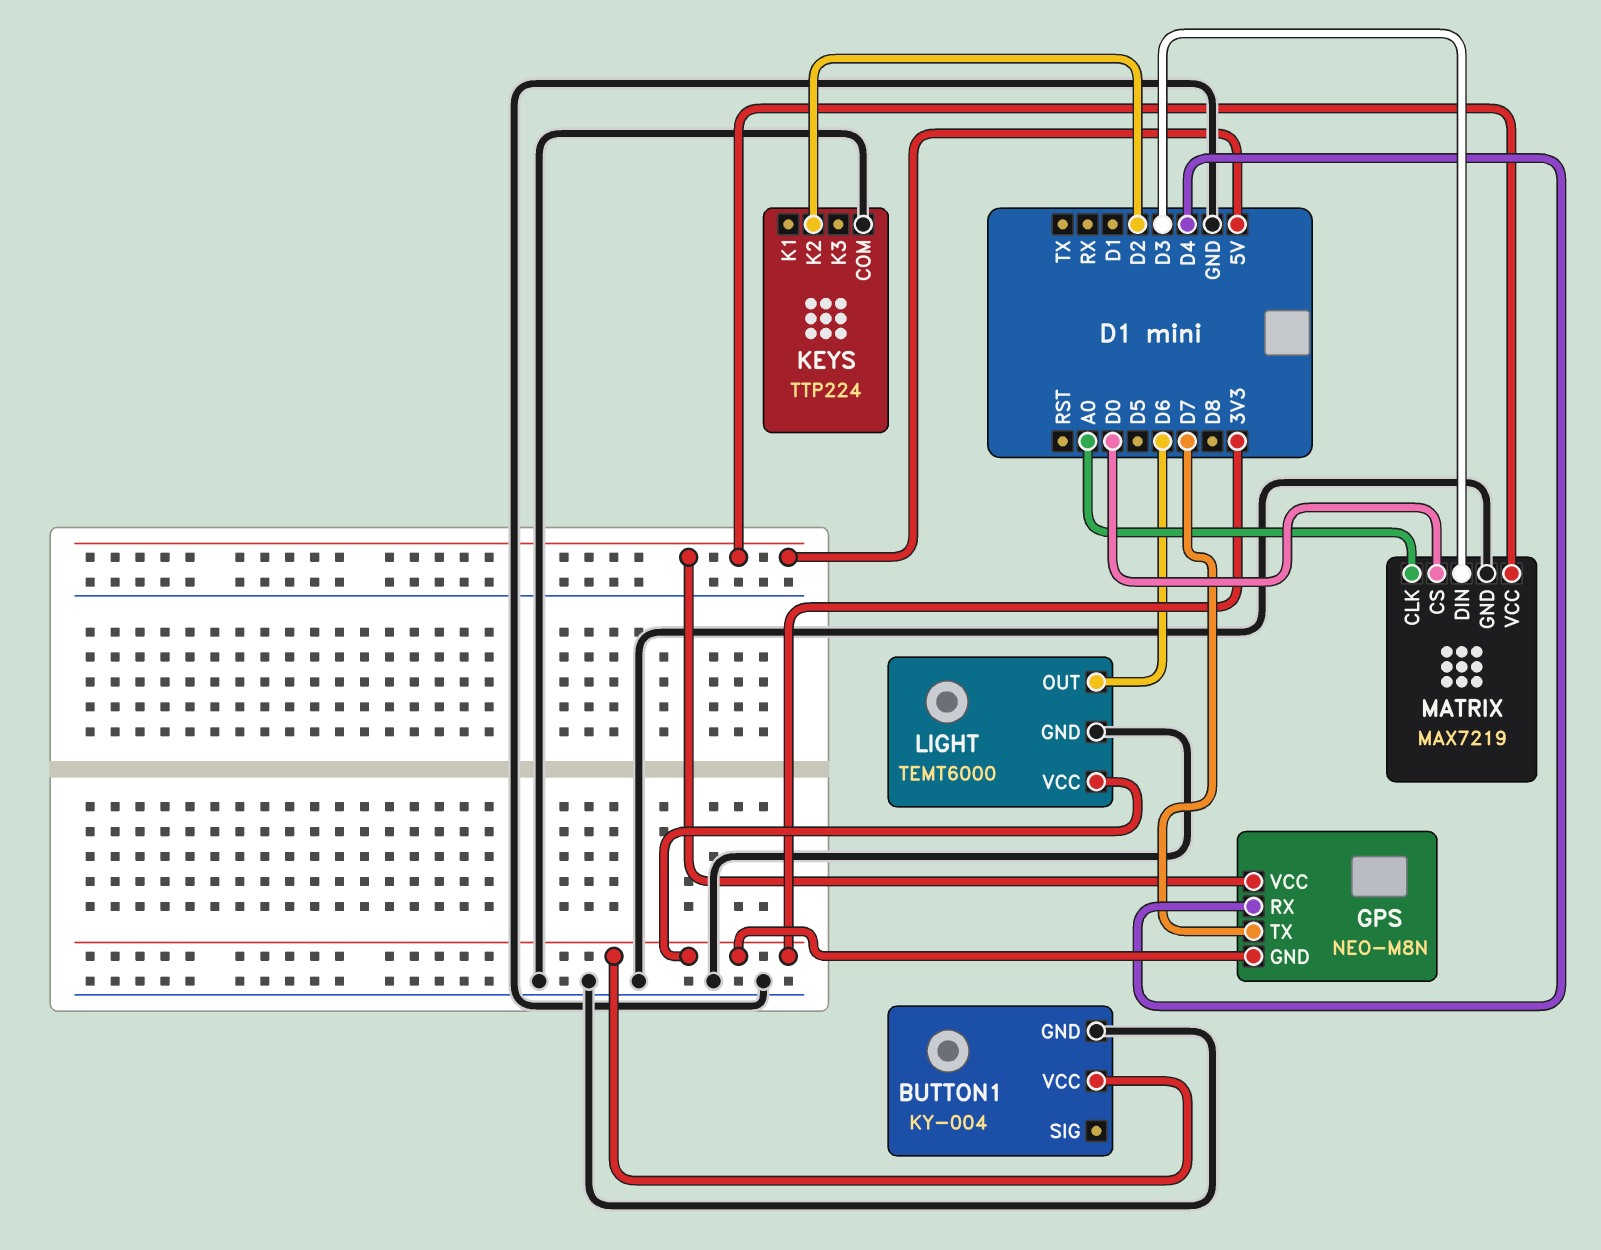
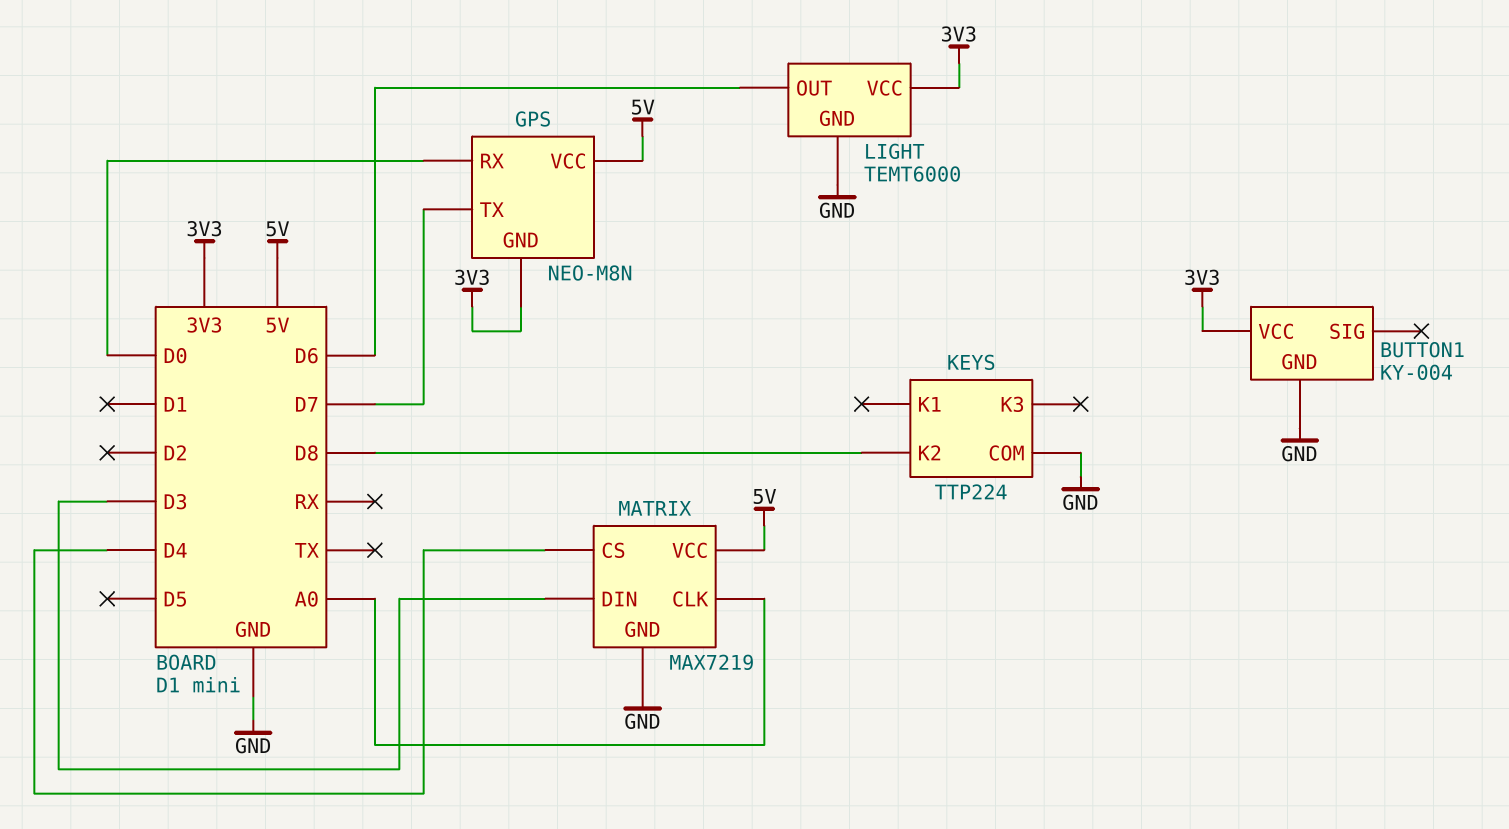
GPS pin RX: D4 -> D0
KEYS pin K2: D2 -> D8
MATRIX pin CS: D0 -> D4

